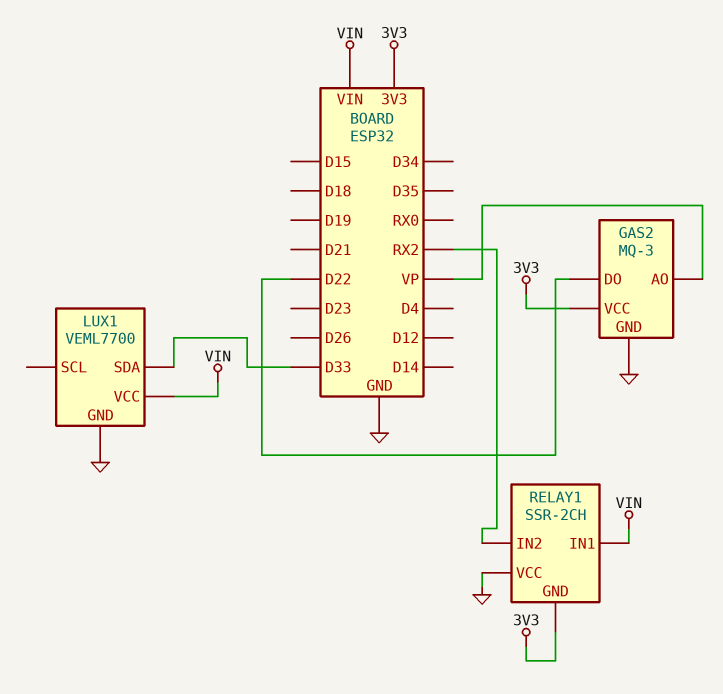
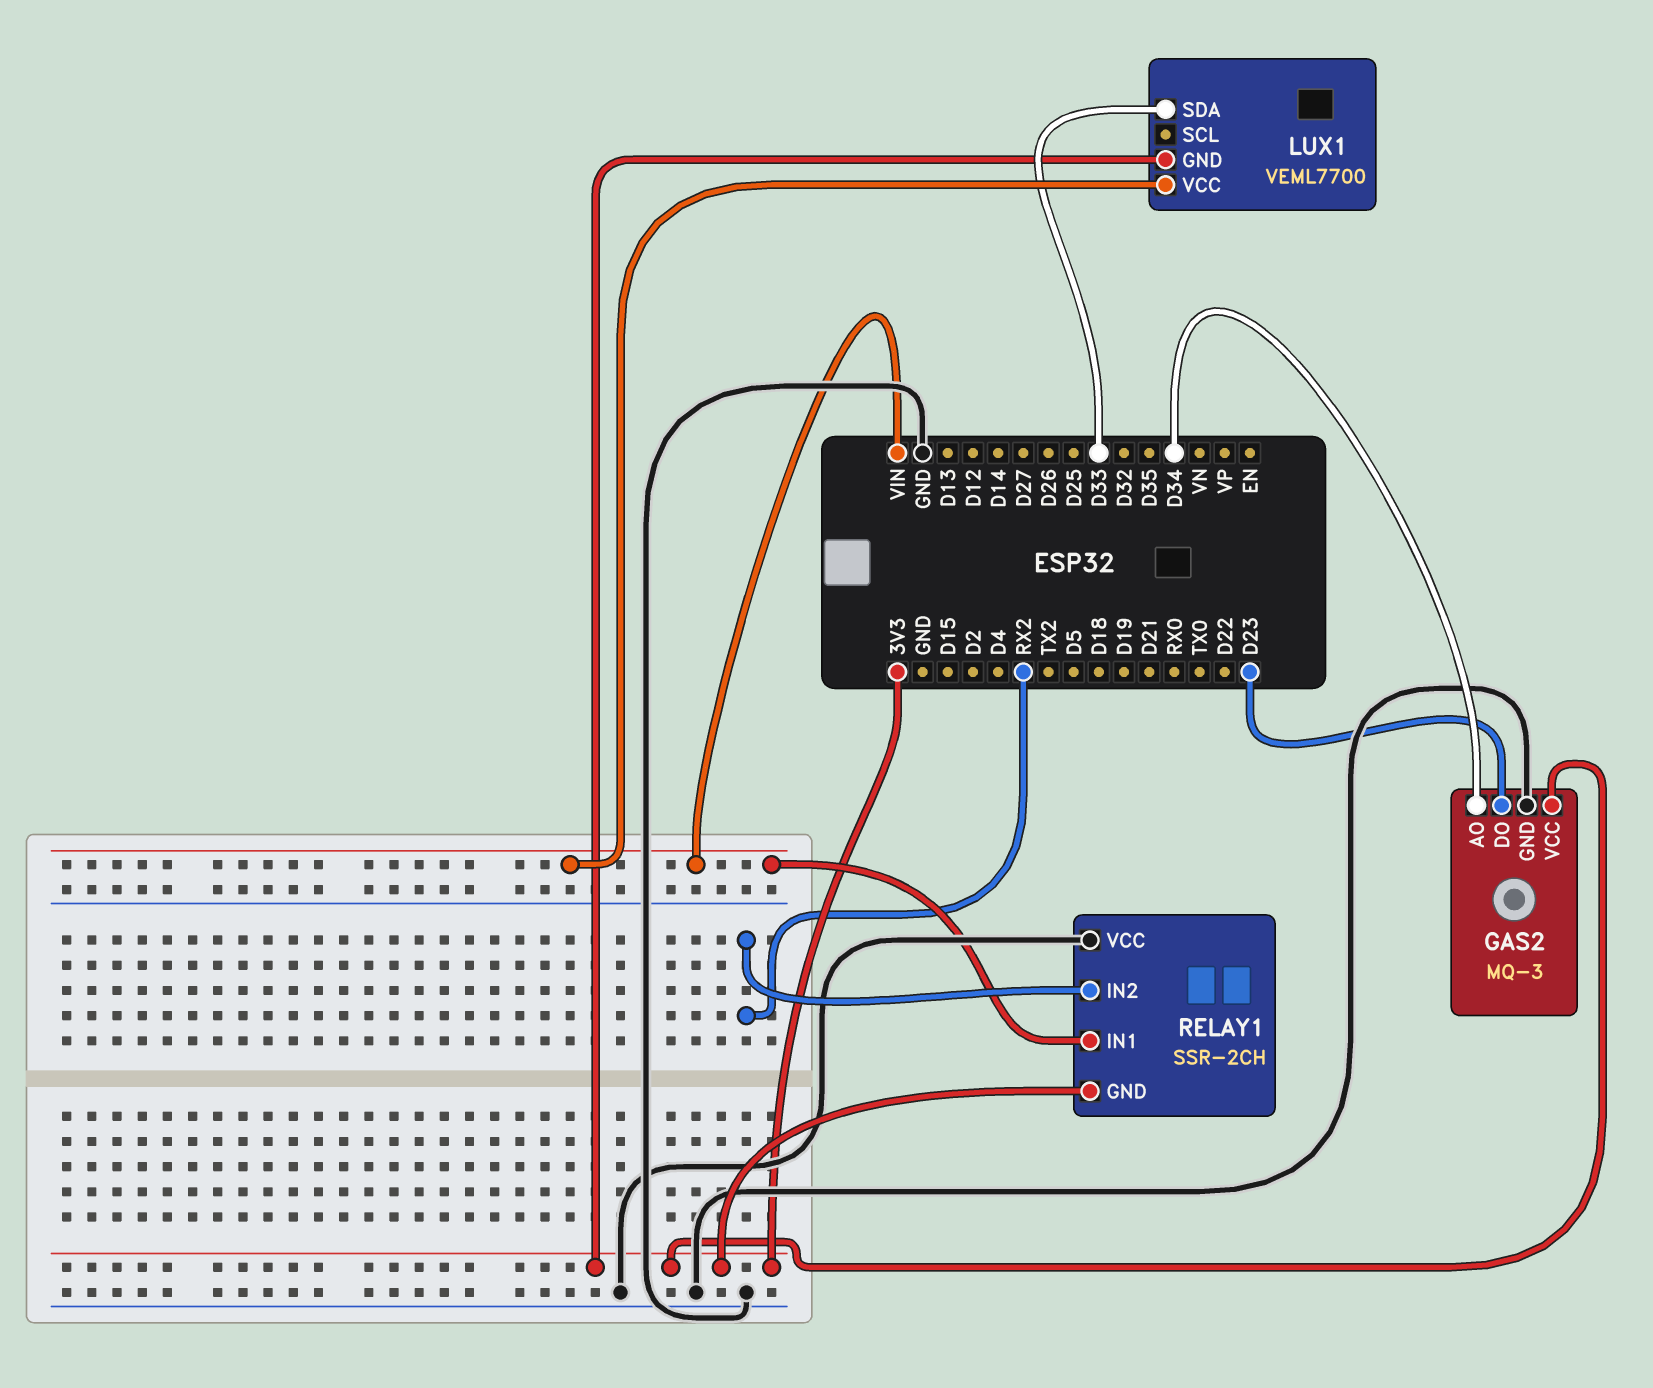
GAS2 pin AO: VP -> D34
GAS2 pin DO: D22 -> D23
LUX1 pin GND: GND -> 3V3

